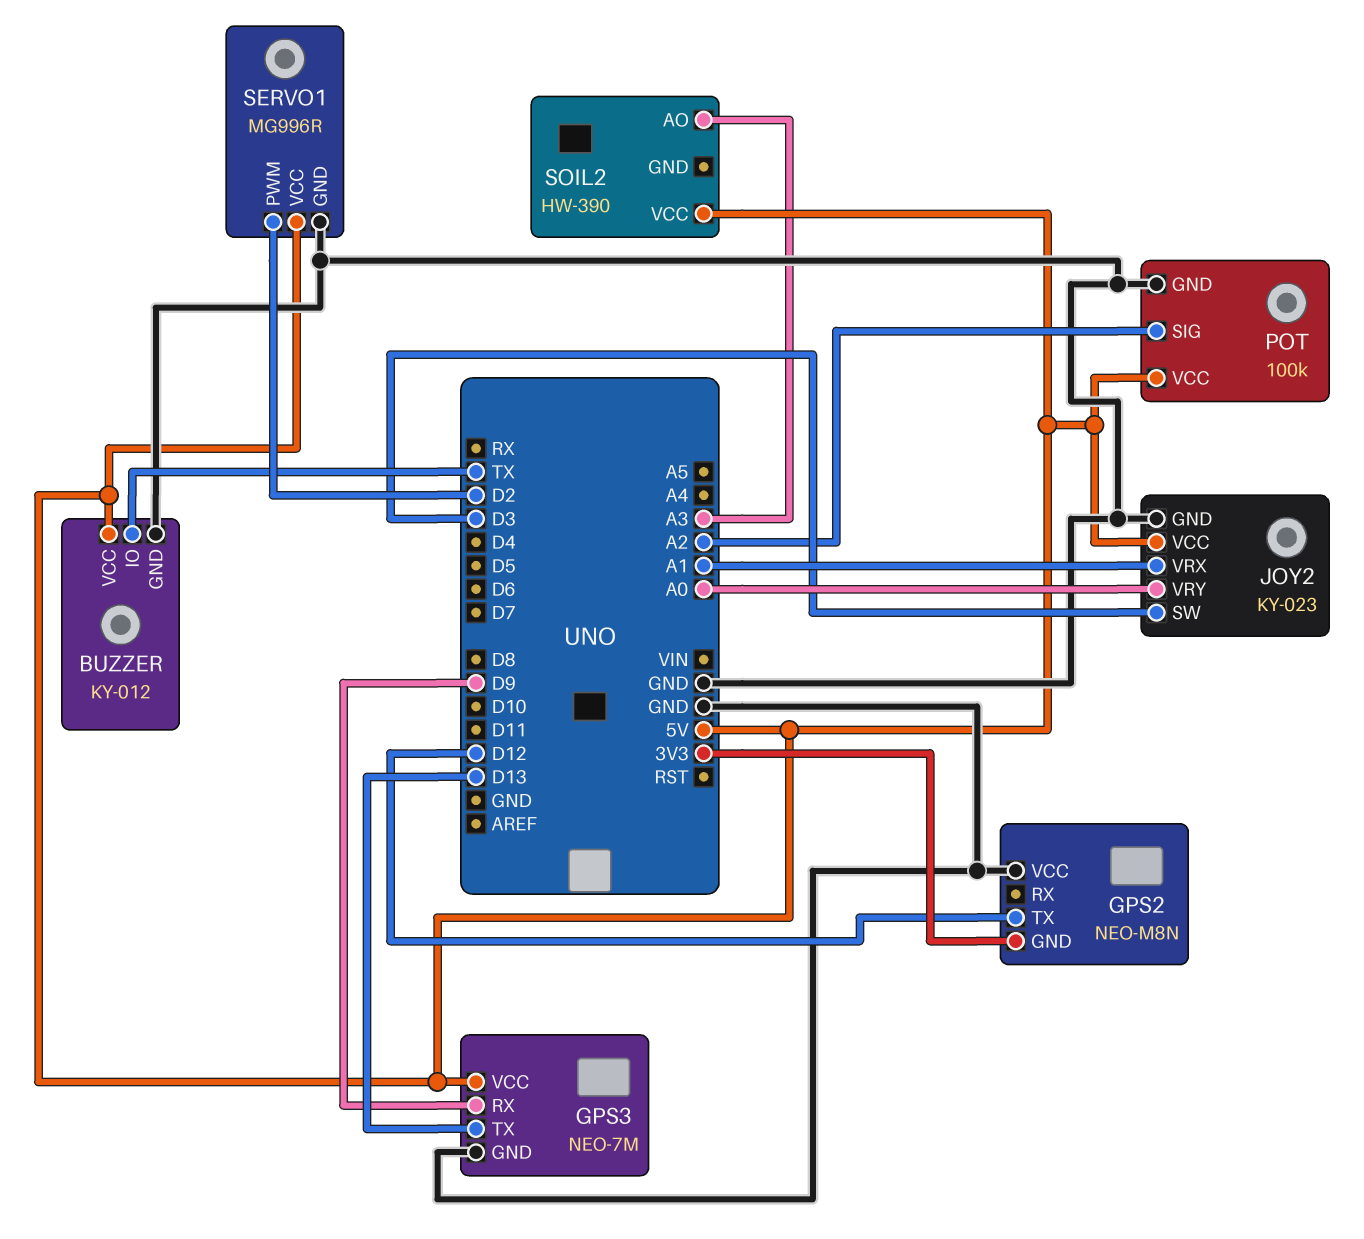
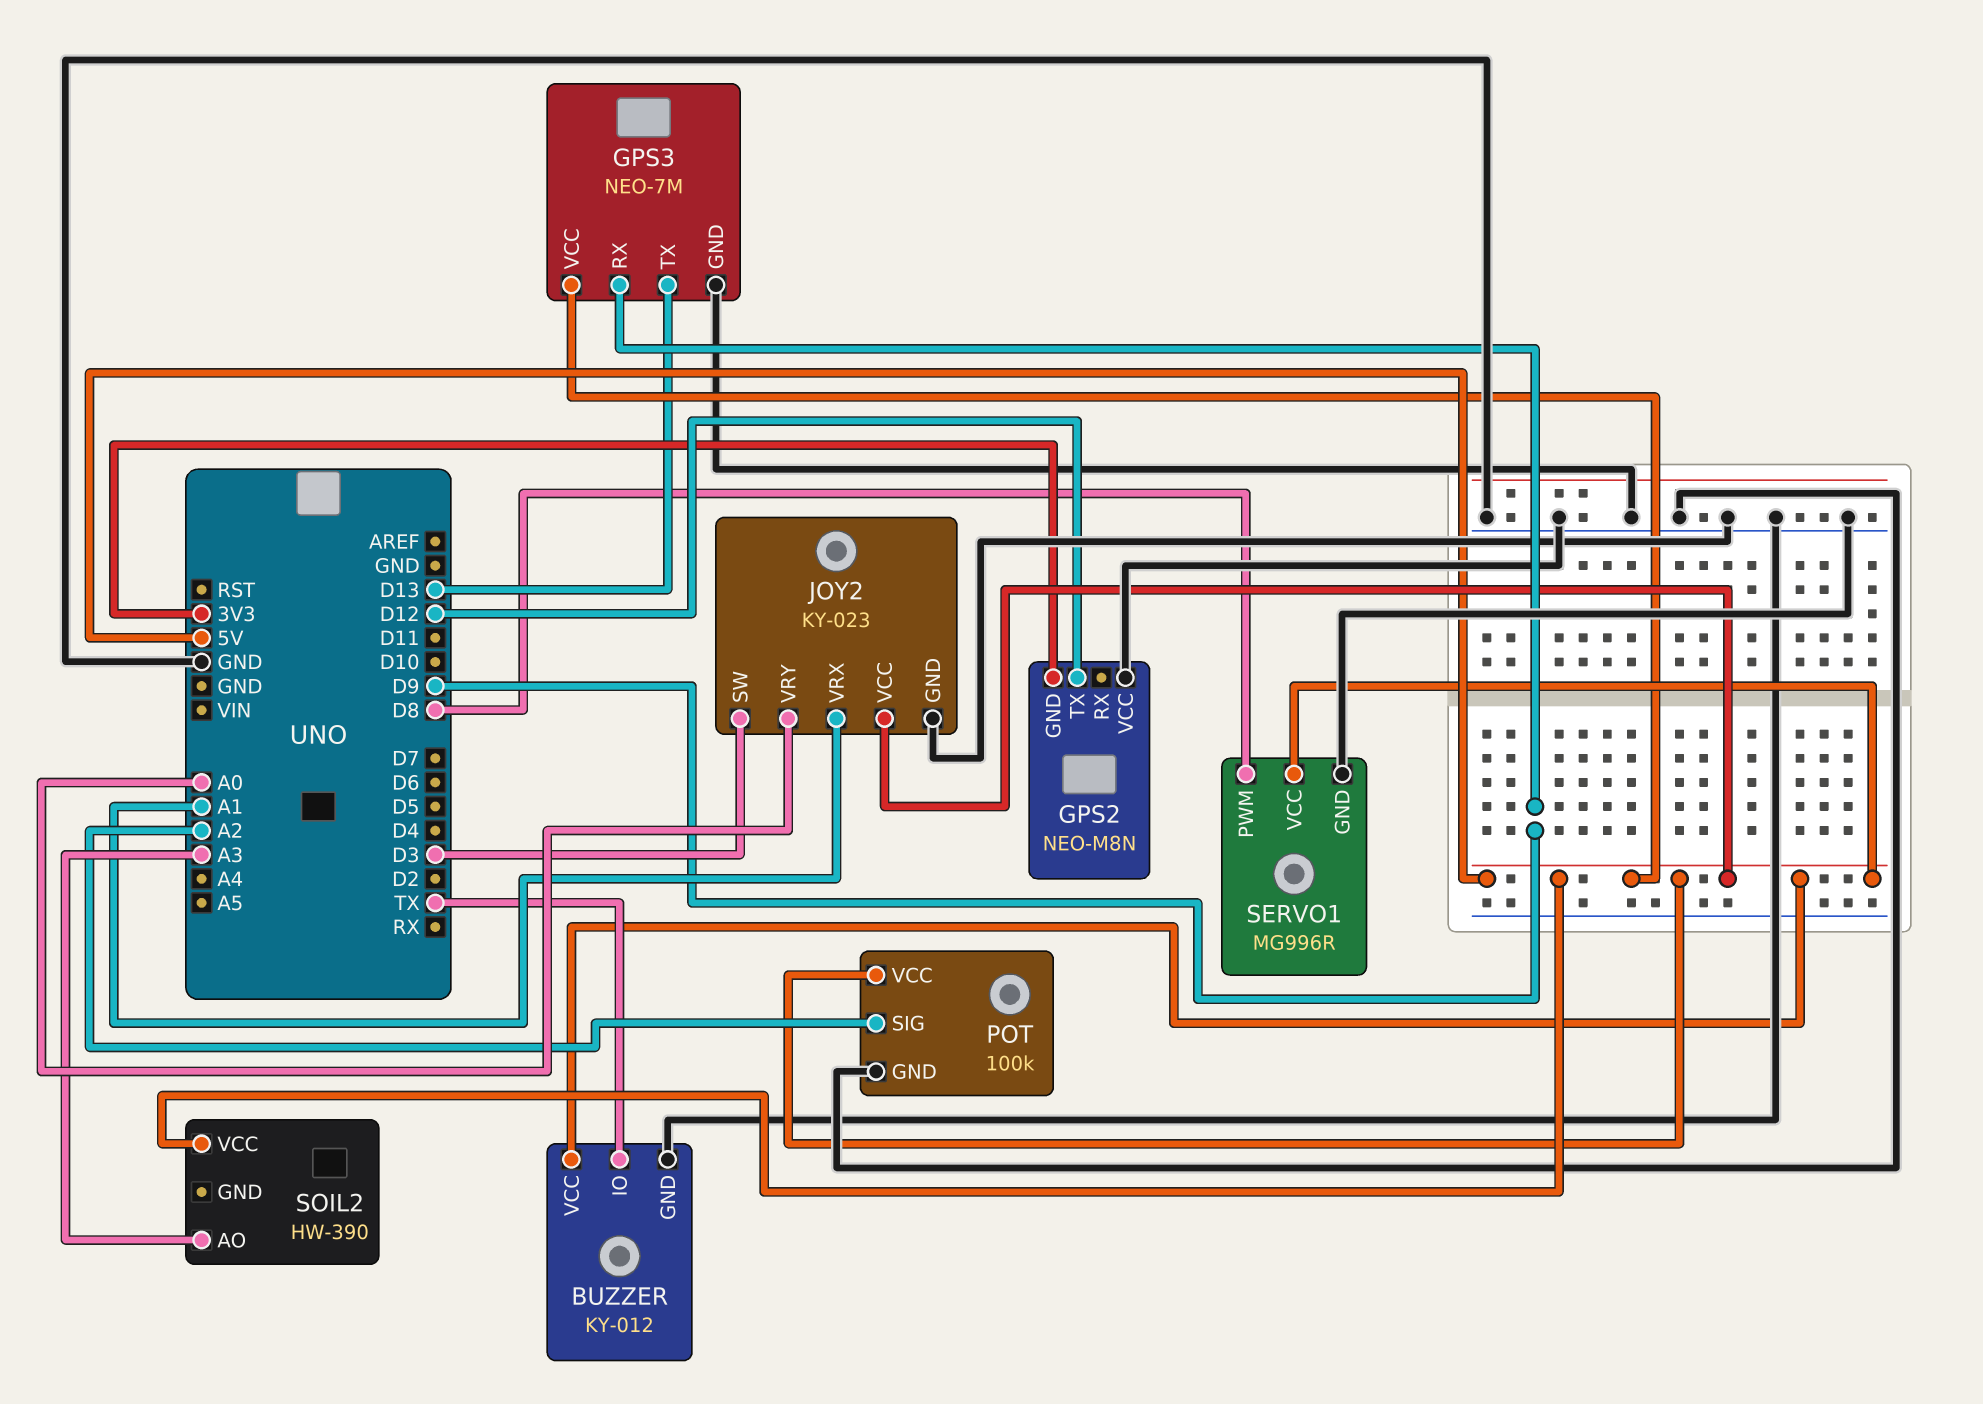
SERVO1 pin PWM: D2 -> D8

